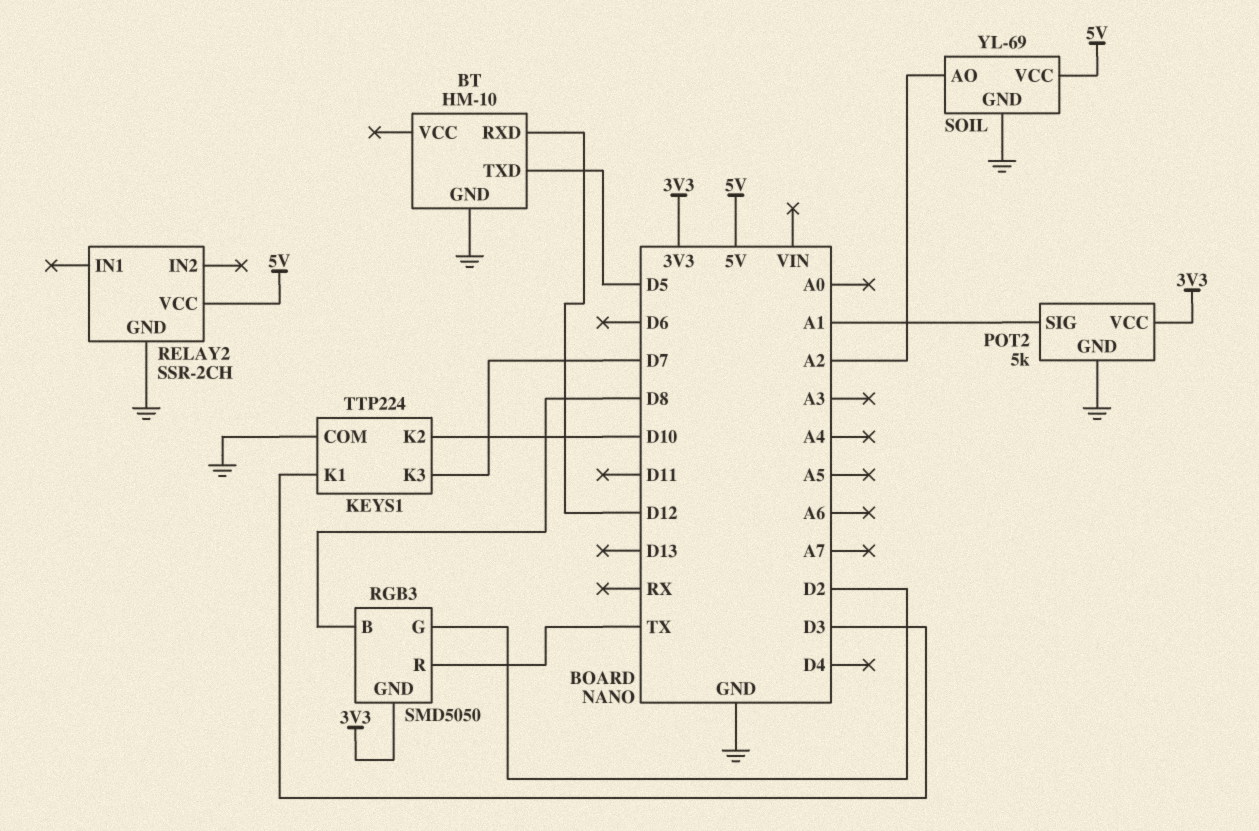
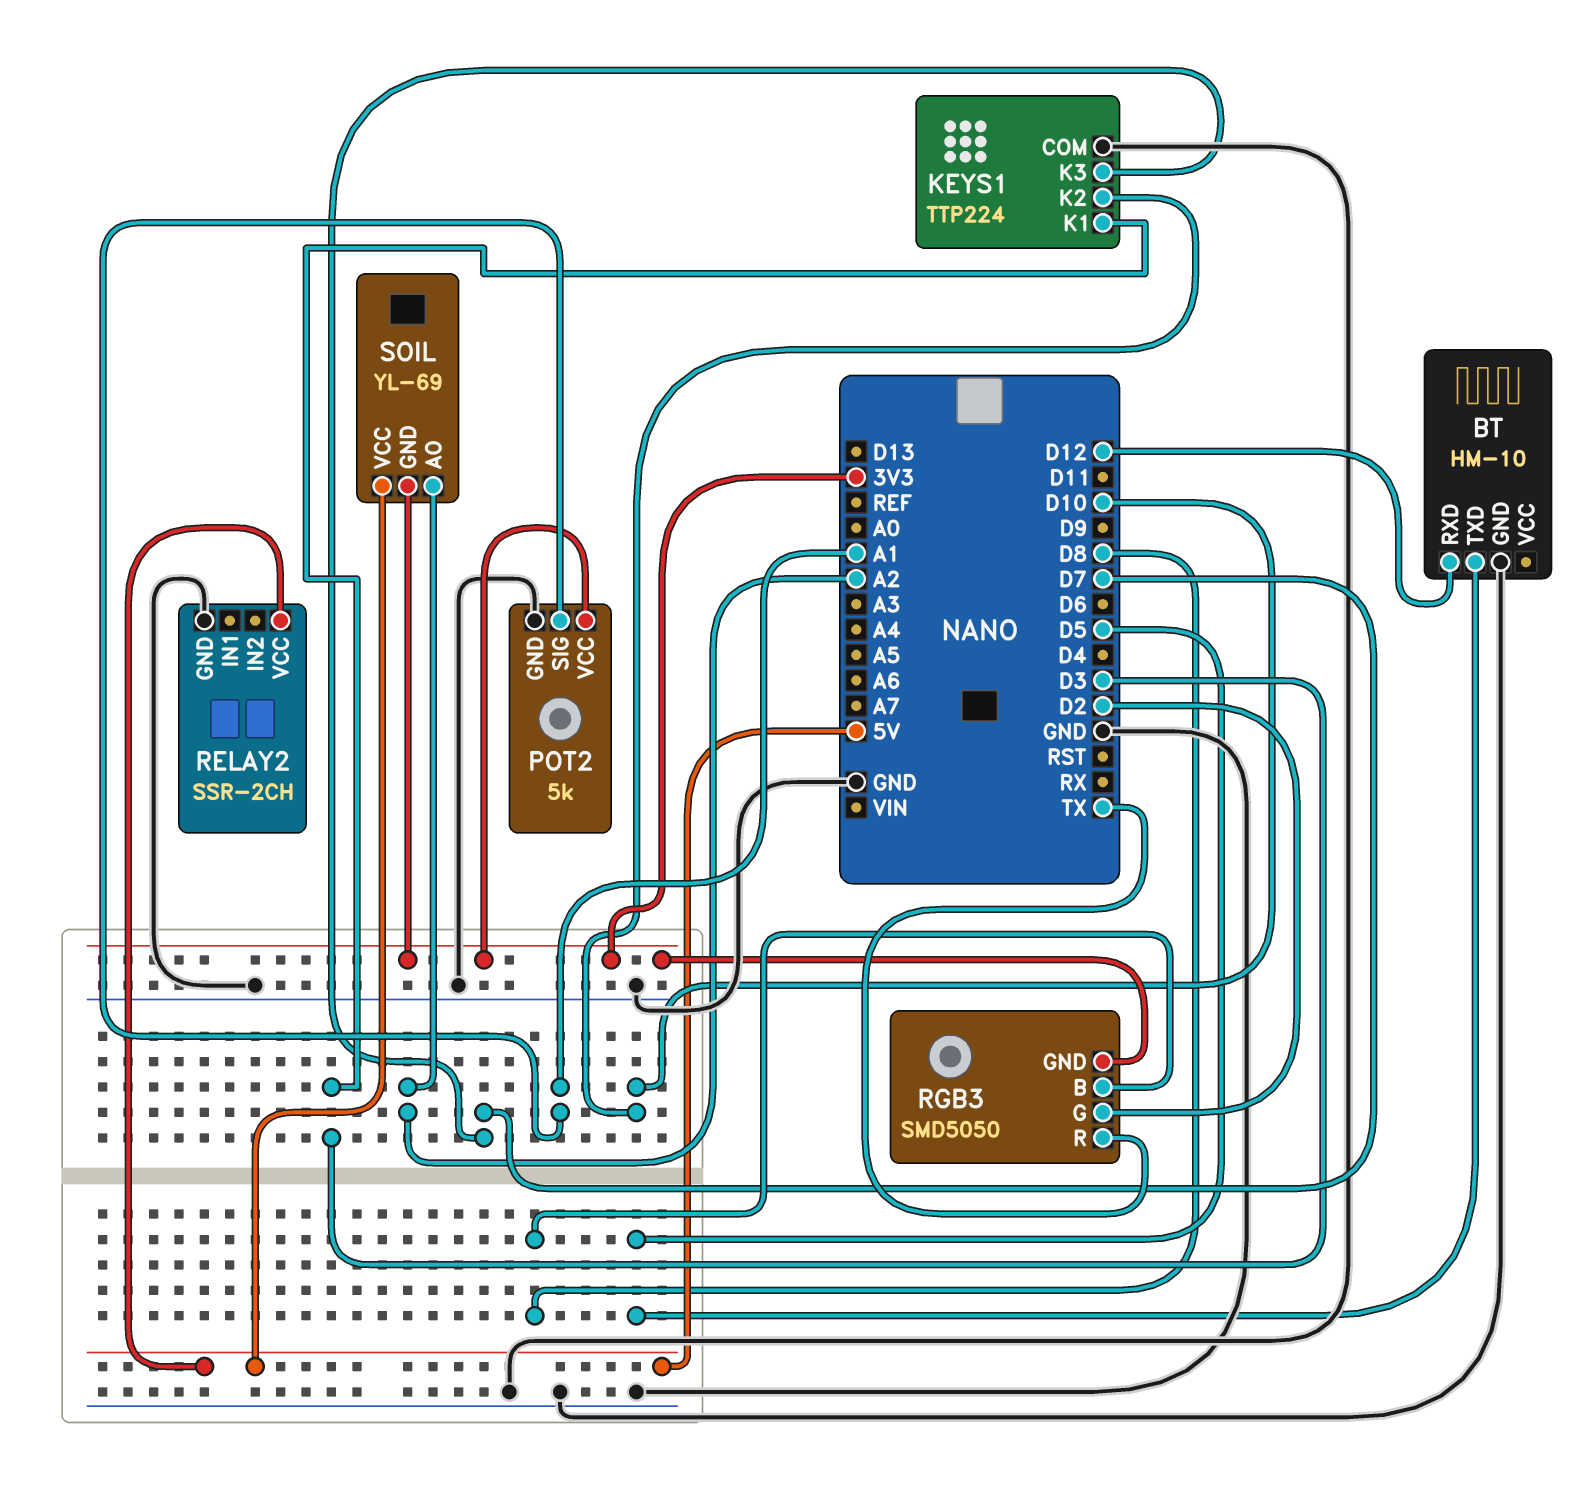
SOIL pin GND: GND -> 3V3

